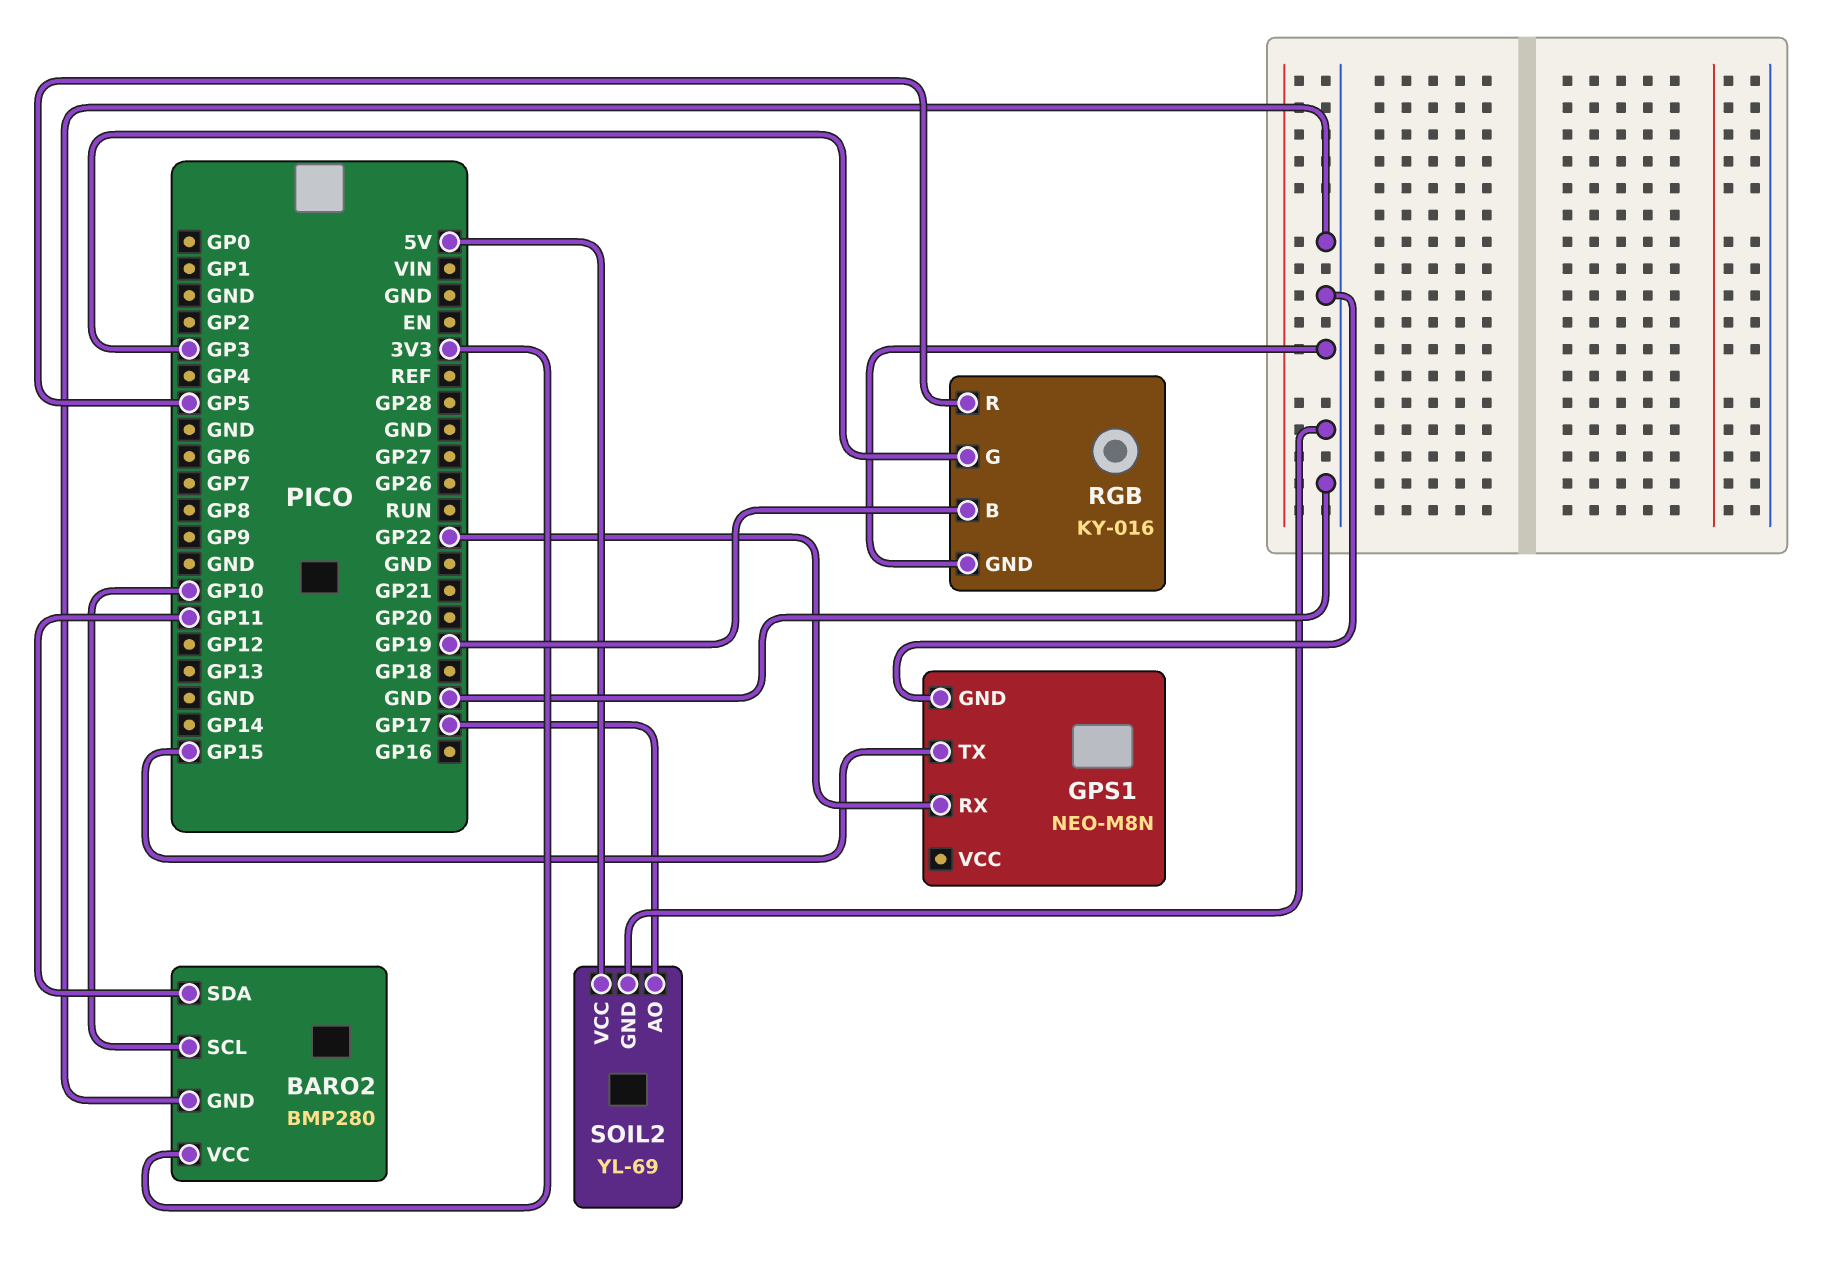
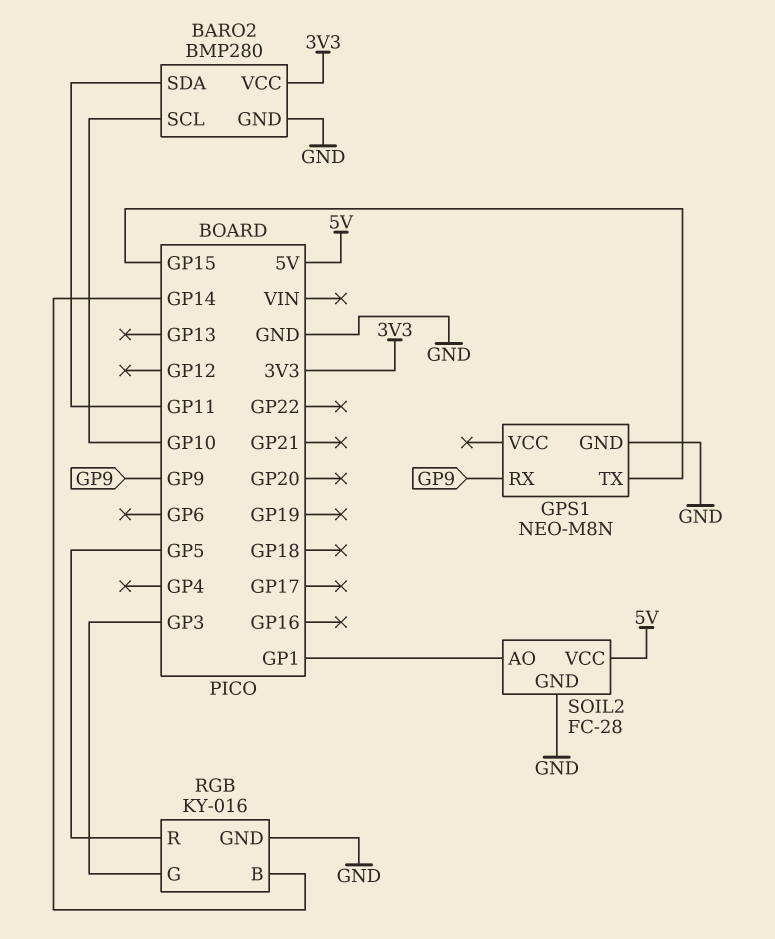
GPS1 pin RX: GP22 -> GP9
RGB pin B: GP19 -> GP14
SOIL2: YL-69 -> FC-28
SOIL2 pin AO: GP17 -> GP1

